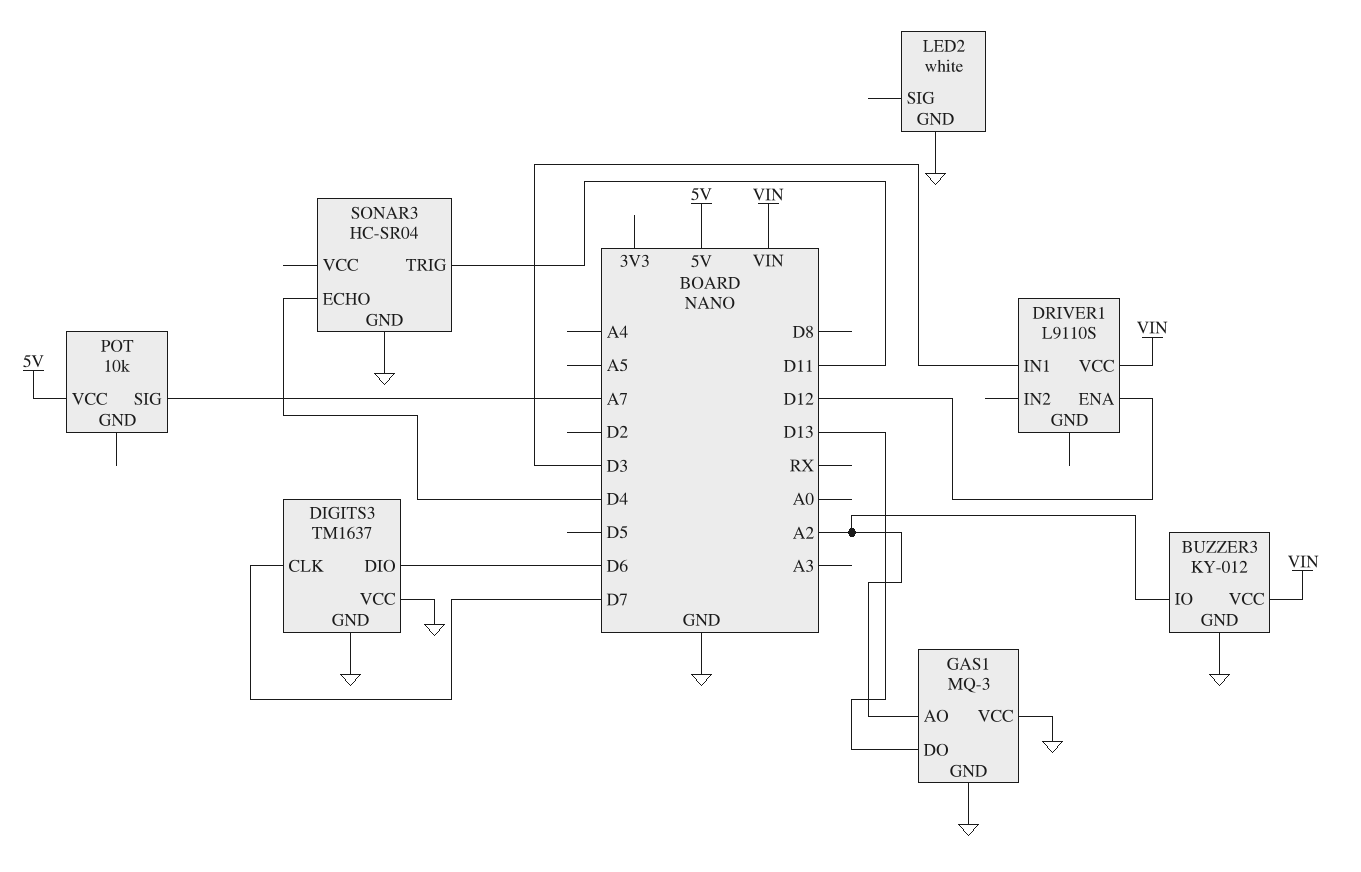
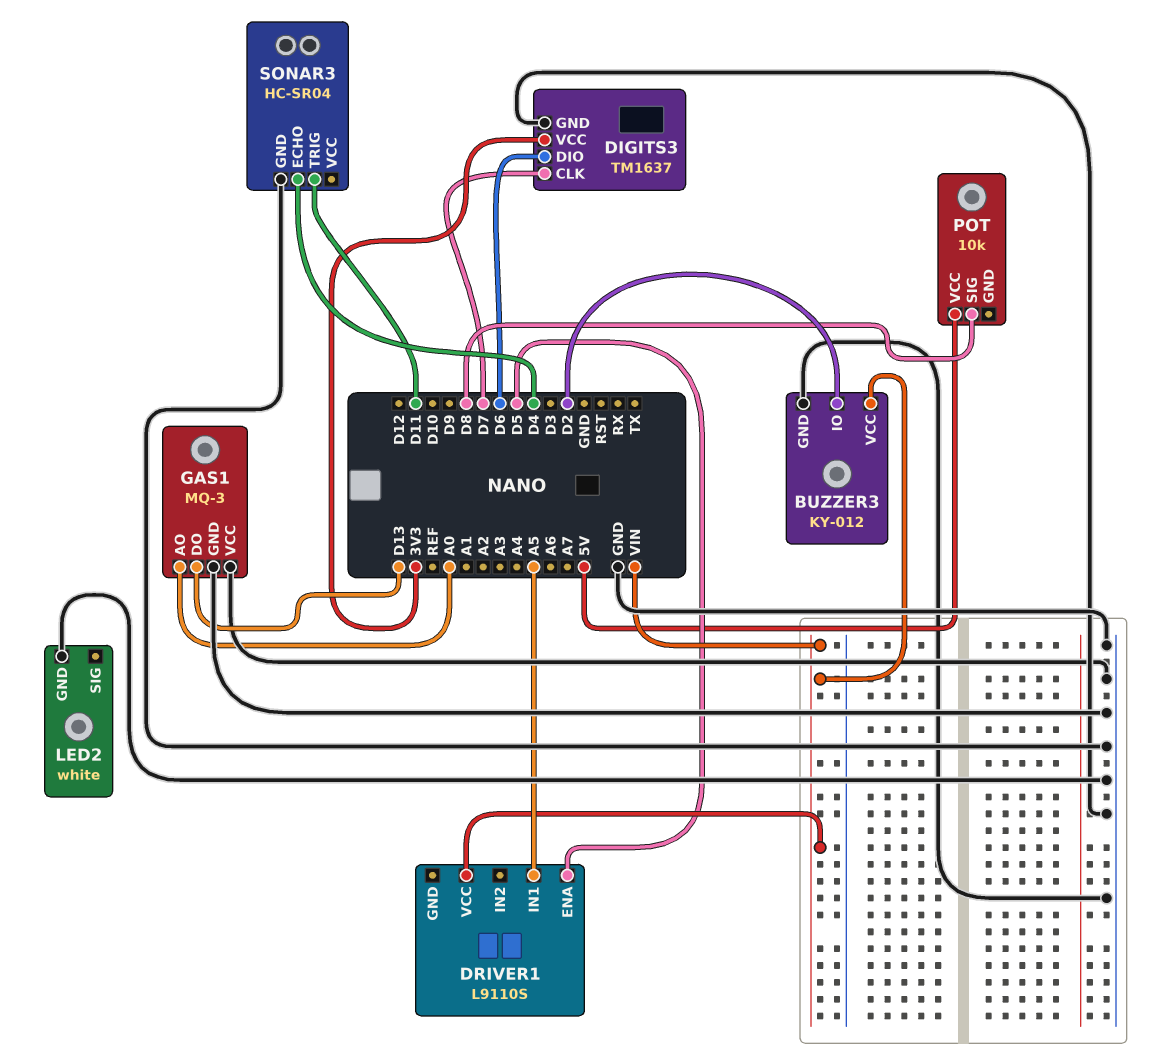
BUZZER3 pin IO: A2 -> D2
DIGITS3 pin VCC: GND -> 3V3
DRIVER1 pin ENA: D12 -> D5
DRIVER1 pin IN1: D3 -> A5
GAS1 pin AO: A2 -> A0
POT pin SIG: A7 -> D8

